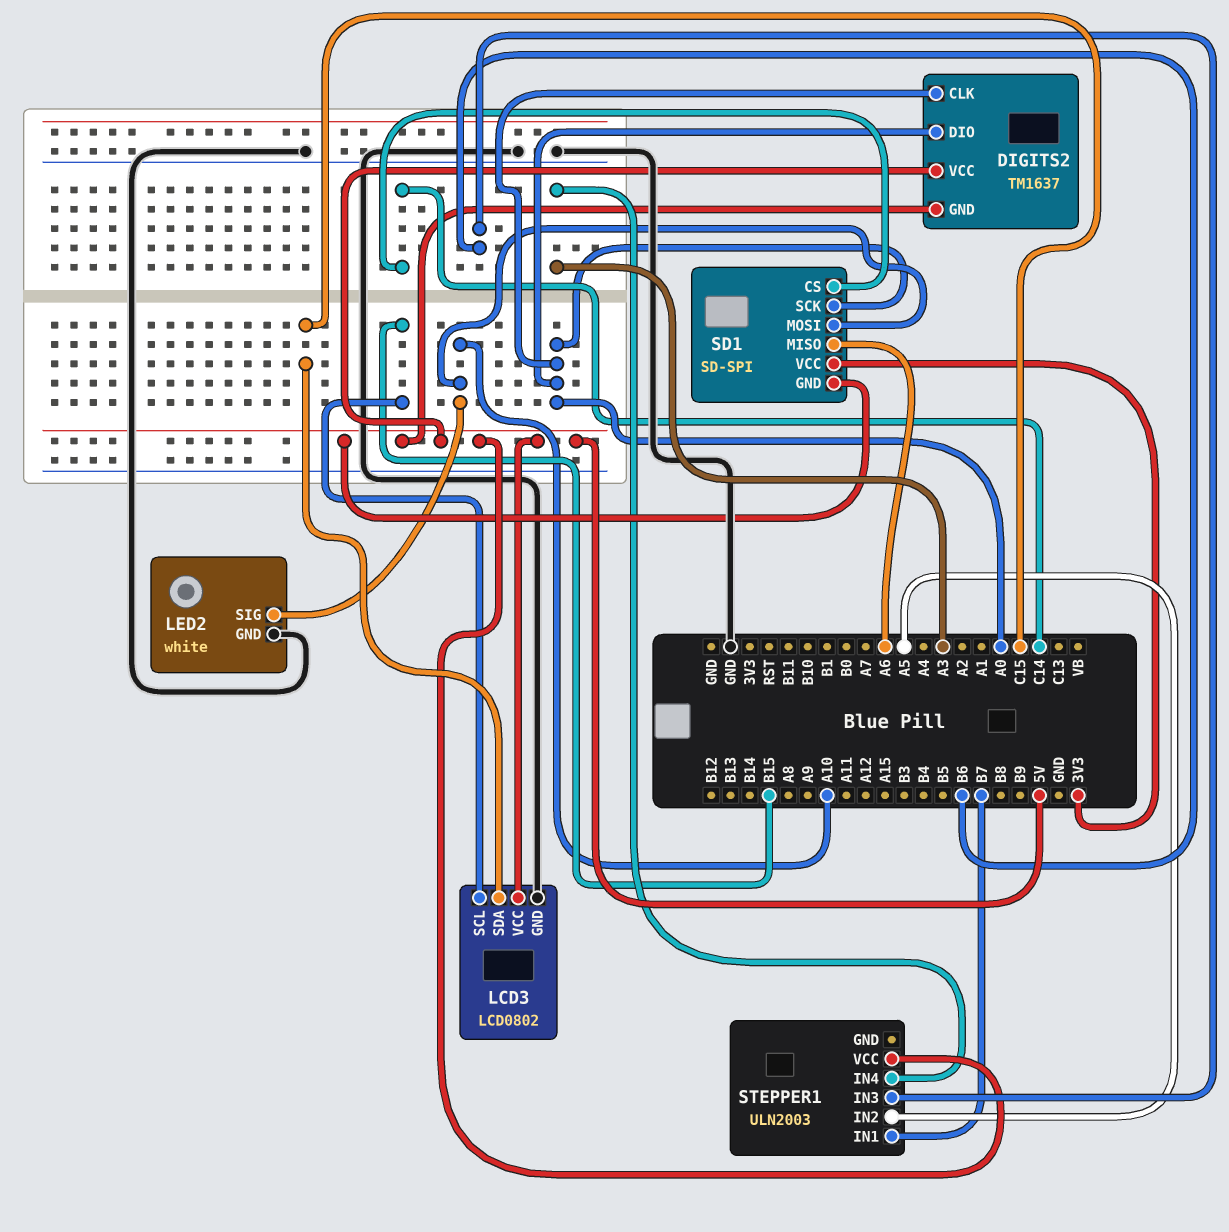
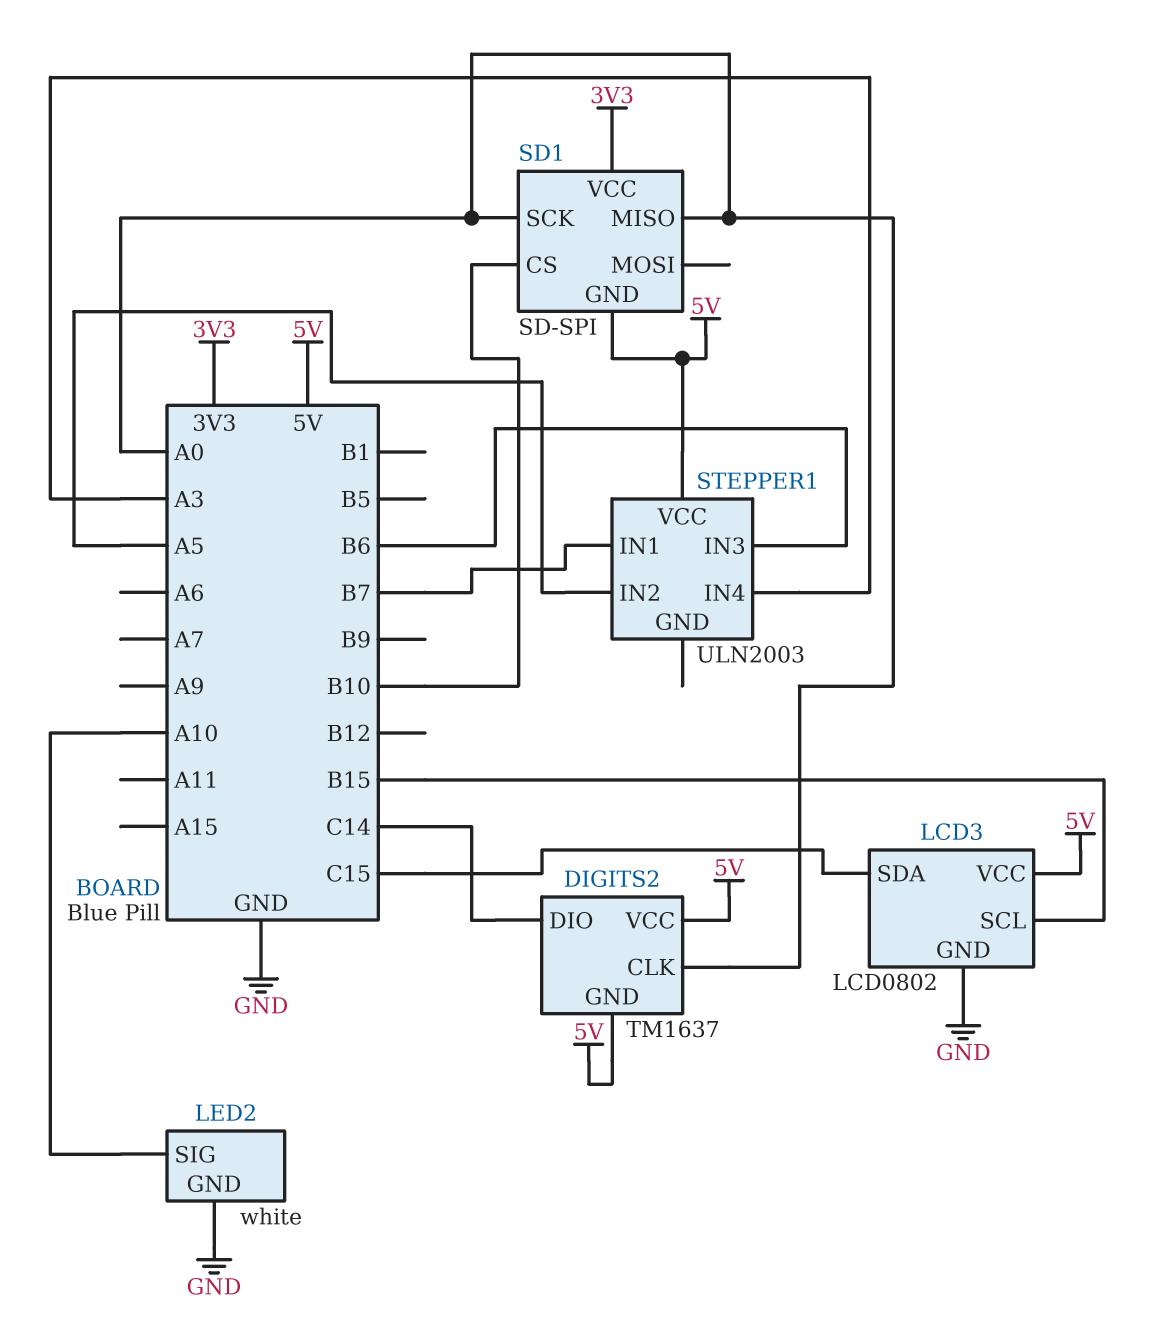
DIGITS2 pin DIO: A0 -> C14
SD1 pin CS: C14 -> B10
SD1 pin MISO: A6 -> A0
SD1 pin MOSI: A10 -> none

